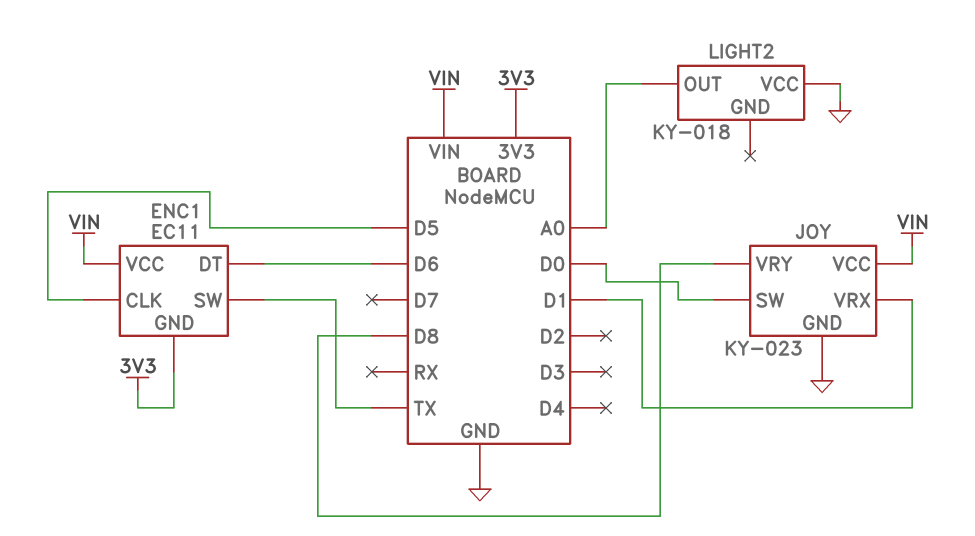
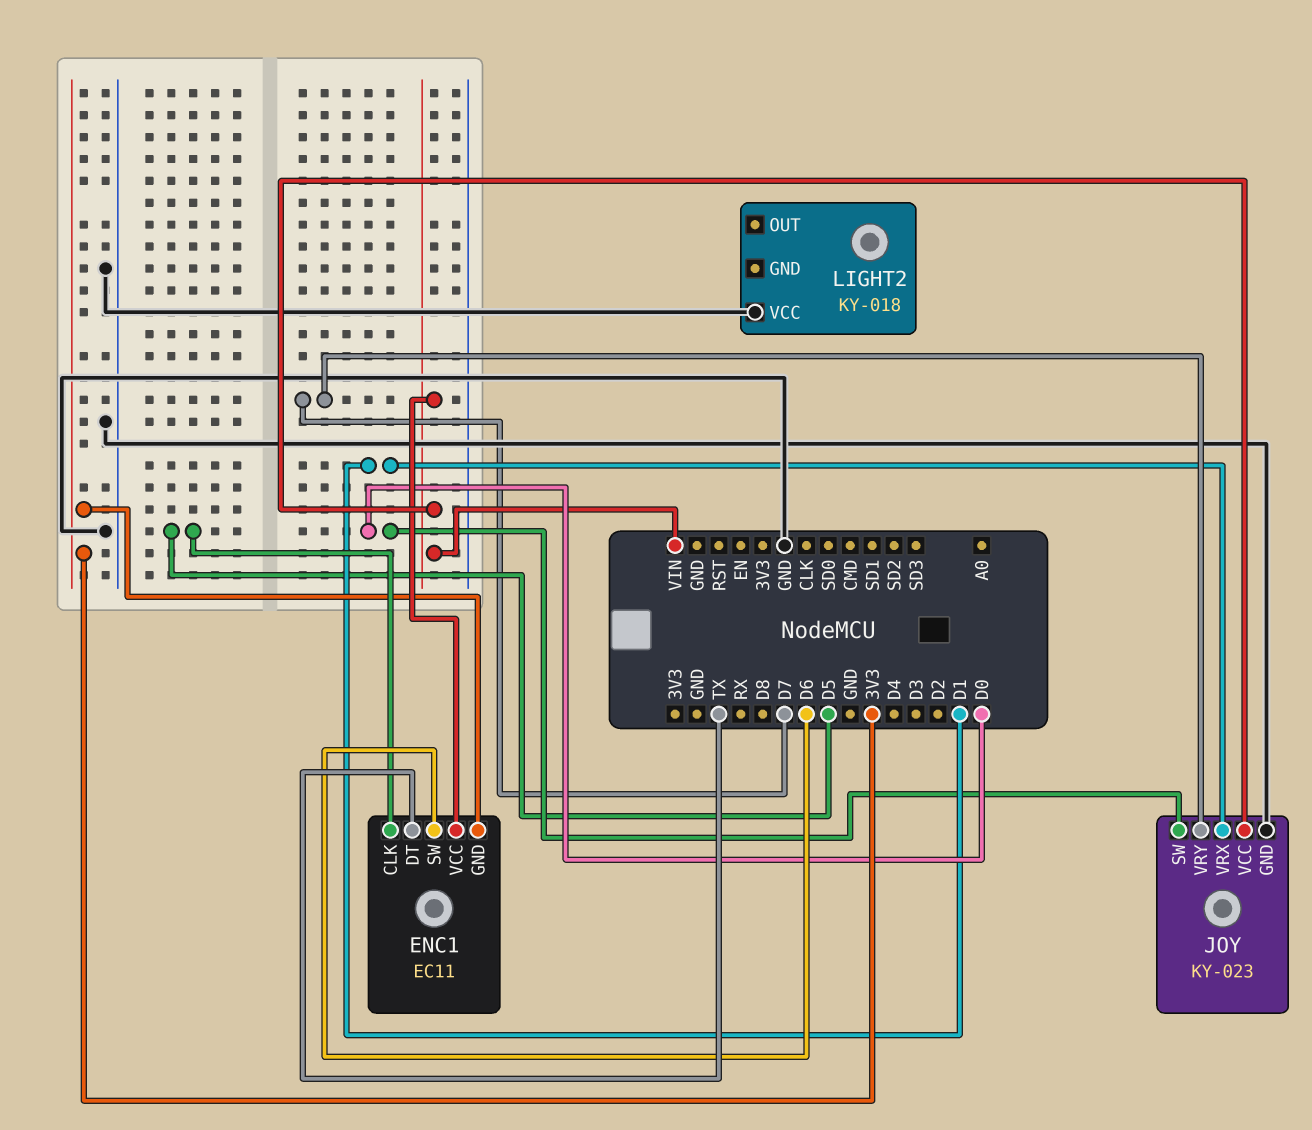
ENC1 pin DT: D6 -> TX
ENC1 pin SW: TX -> D6
JOY pin VRY: D8 -> D7
LIGHT2 pin OUT: A0 -> none

